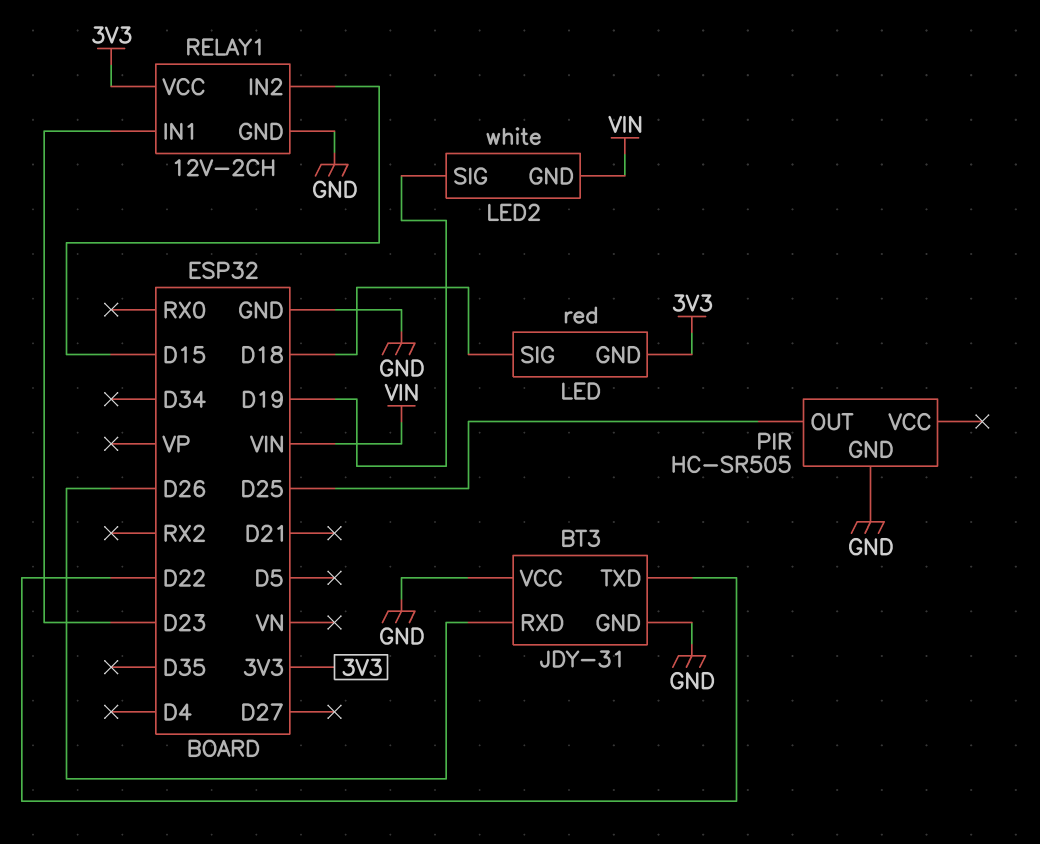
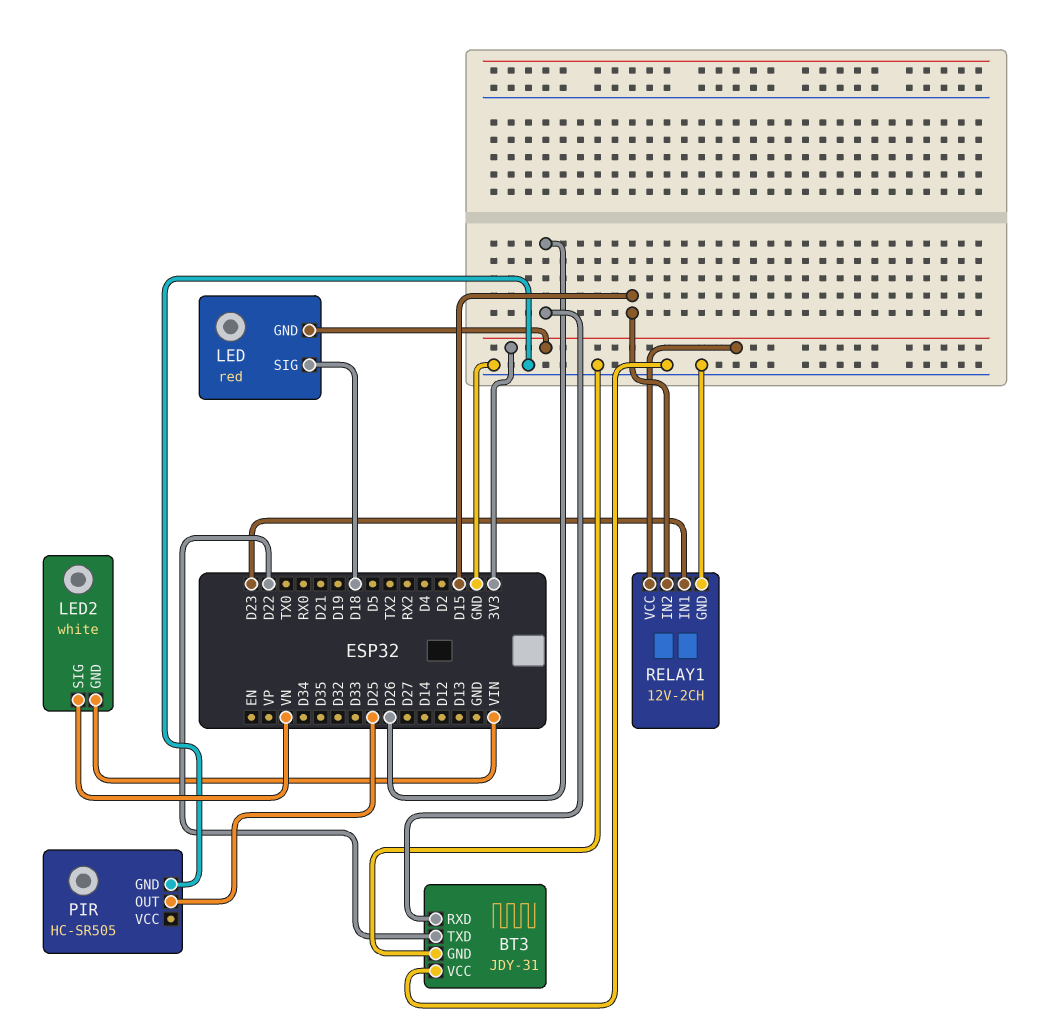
LED2 pin SIG: D19 -> VN

